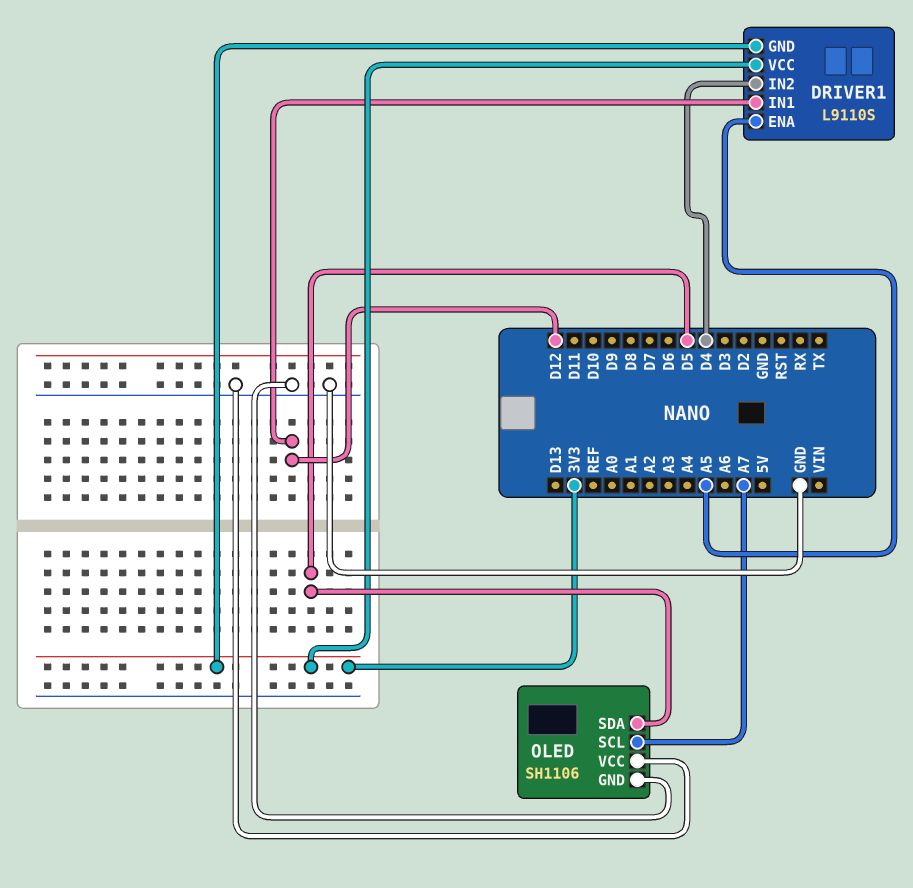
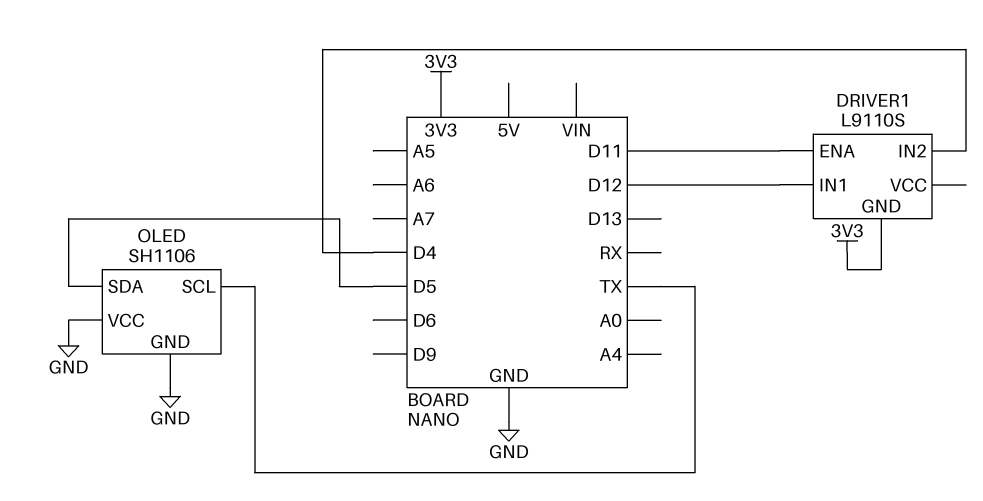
DRIVER1 pin ENA: A5 -> D11
DRIVER1 pin VCC: 3V3 -> none
OLED pin SCL: A7 -> TX

